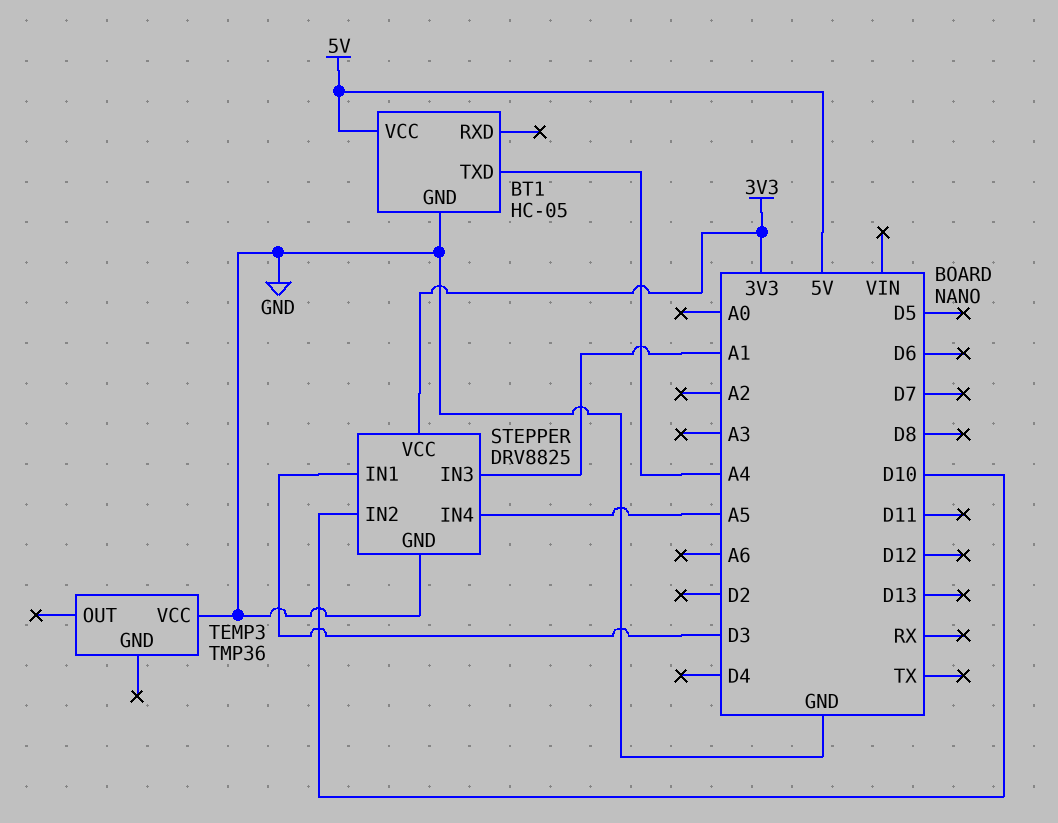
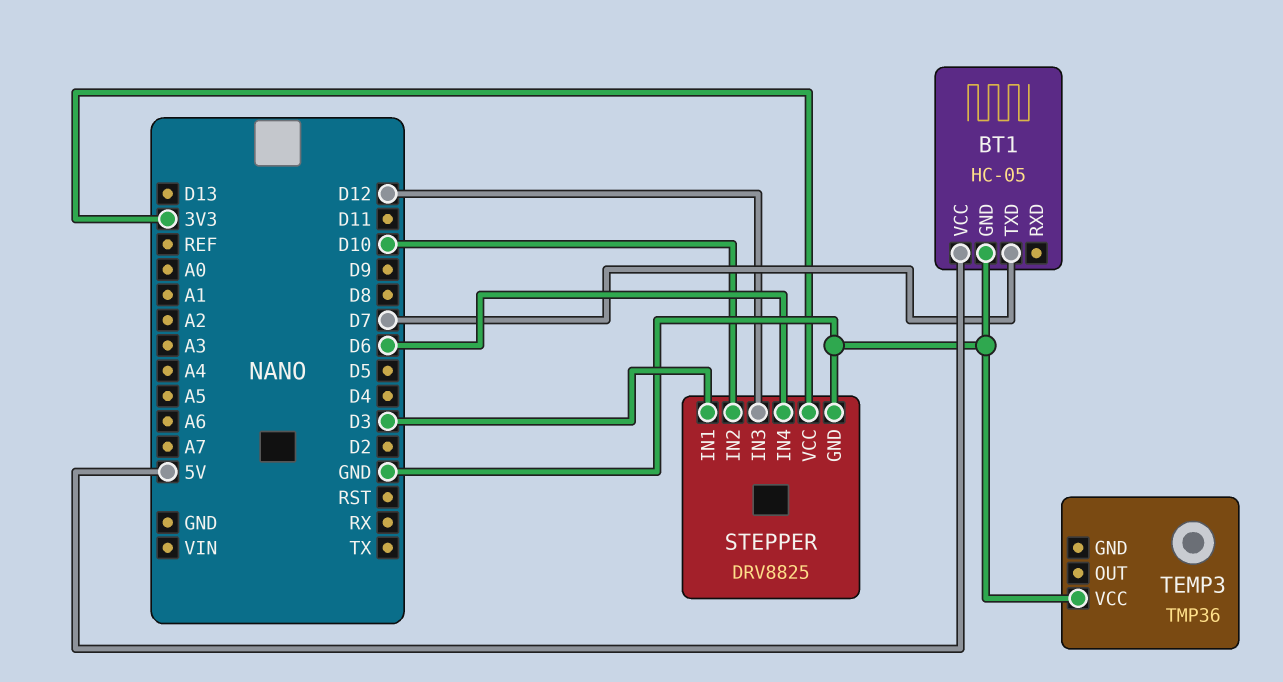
BT1 pin TXD: A4 -> D7
STEPPER pin IN3: A1 -> D12
STEPPER pin IN4: A5 -> D6

